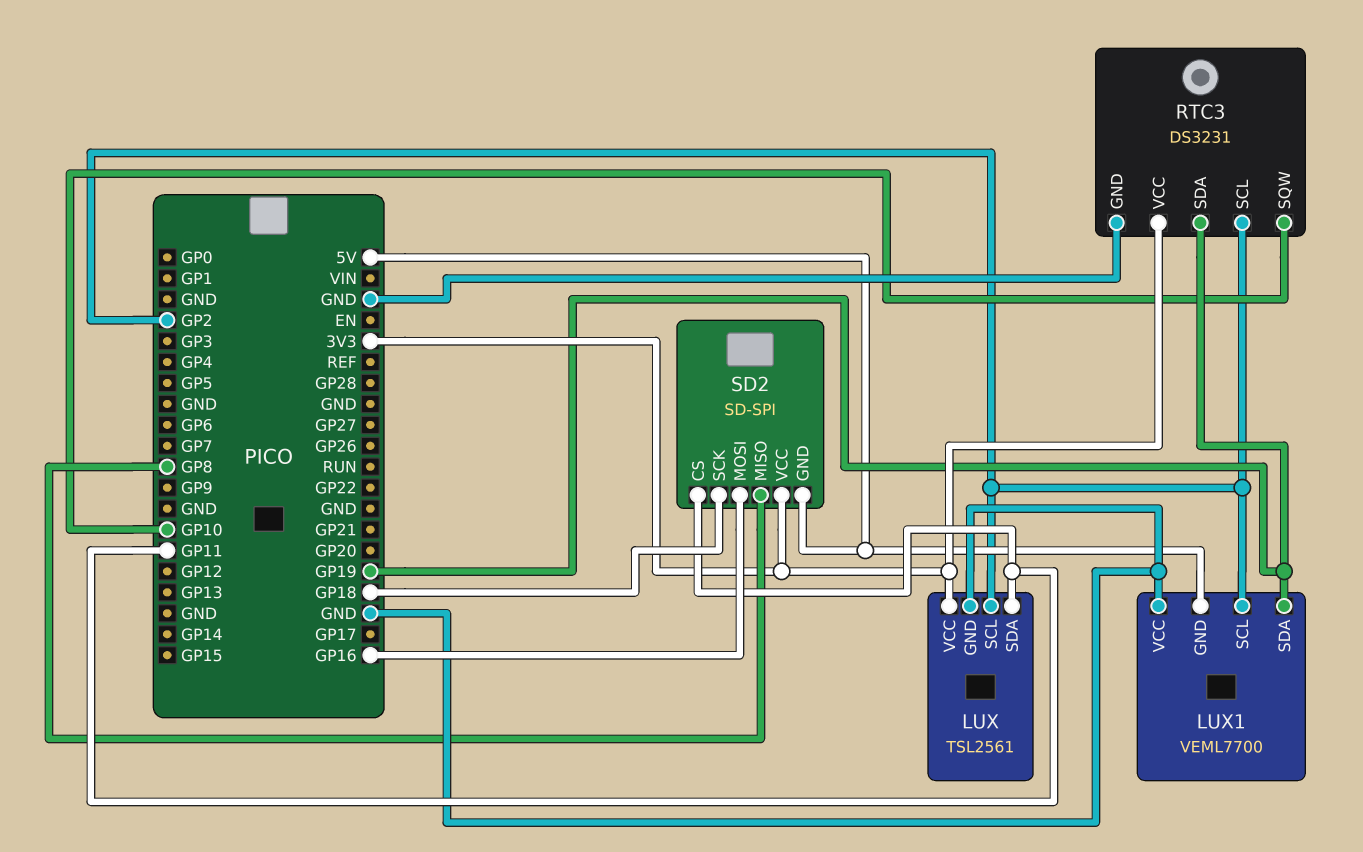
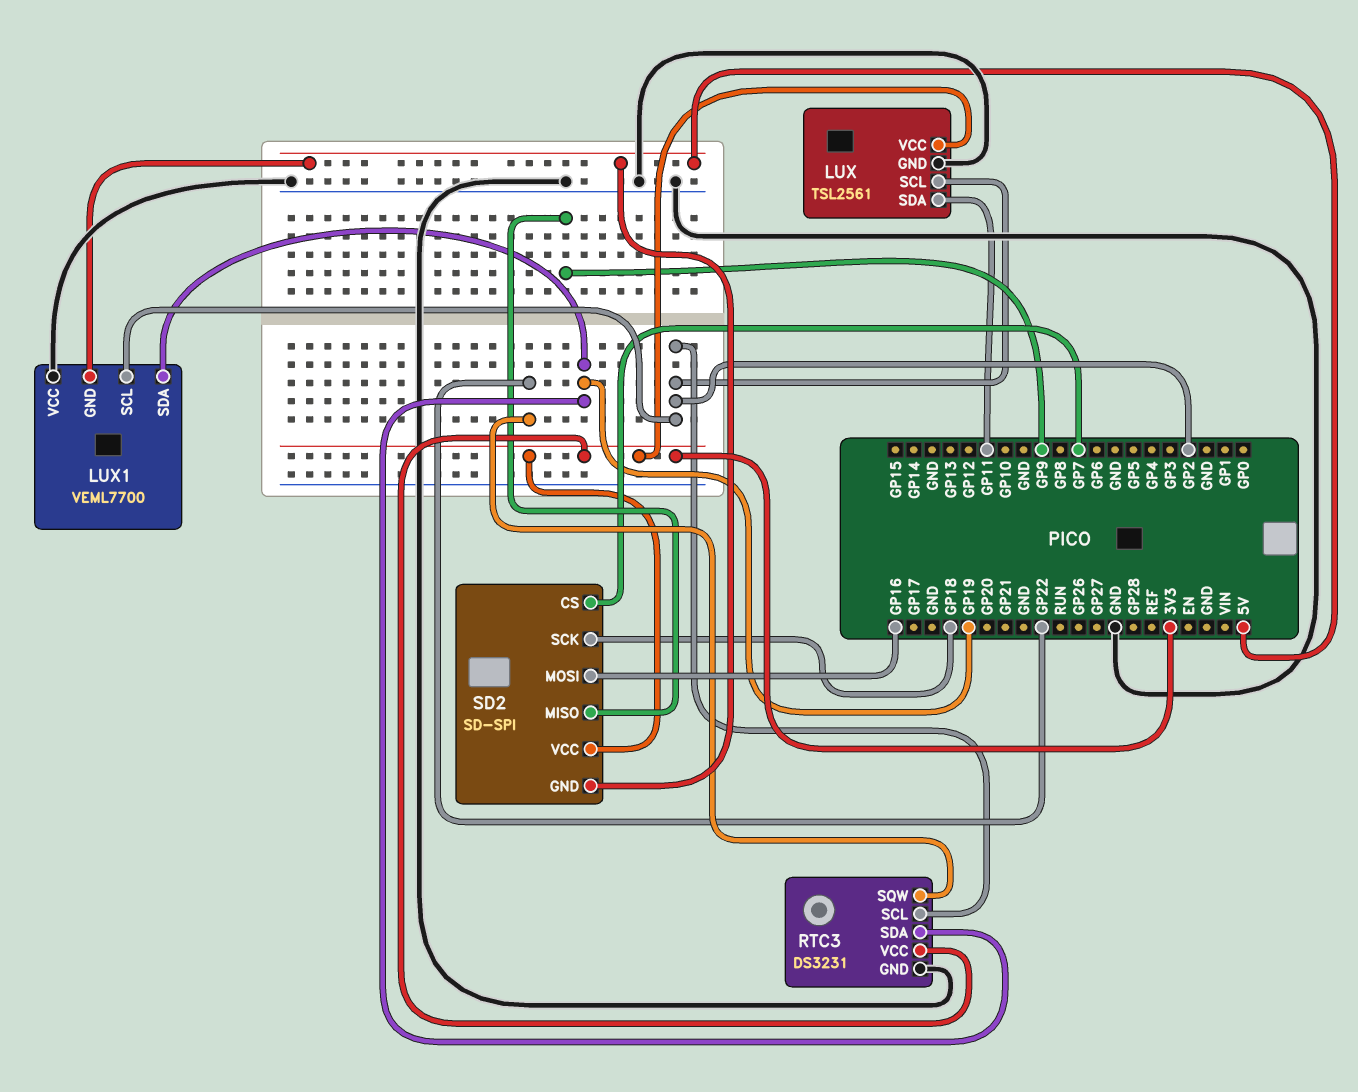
RTC3 pin SQW: GP10 -> GP22
SD2 pin CS: GP11 -> GP7
SD2 pin MISO: GP8 -> GP9

